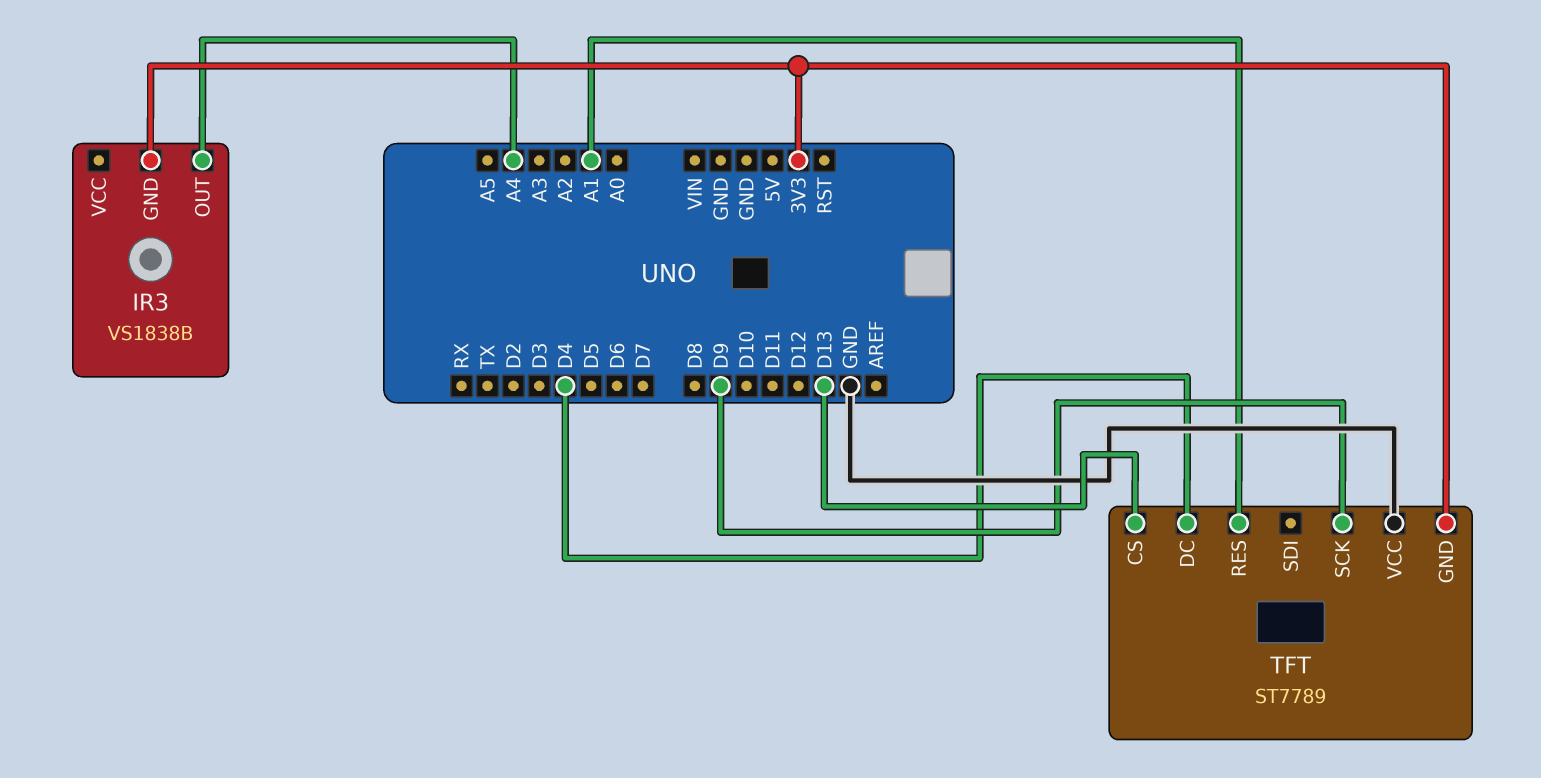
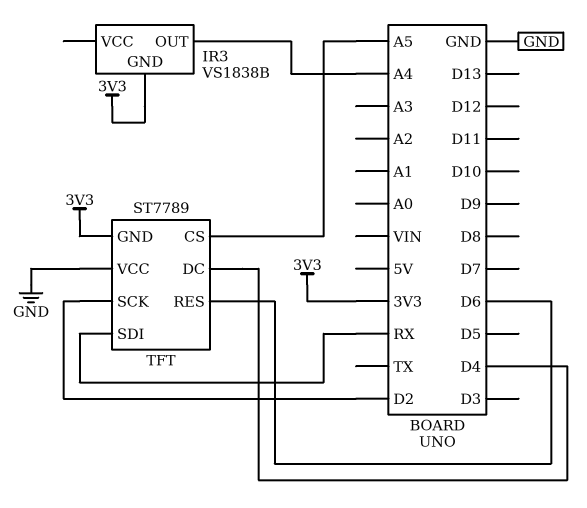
TFT pin CS: D13 -> A5
TFT pin RES: A1 -> D6
TFT pin SCK: D9 -> D2
TFT pin SDI: none -> RX

